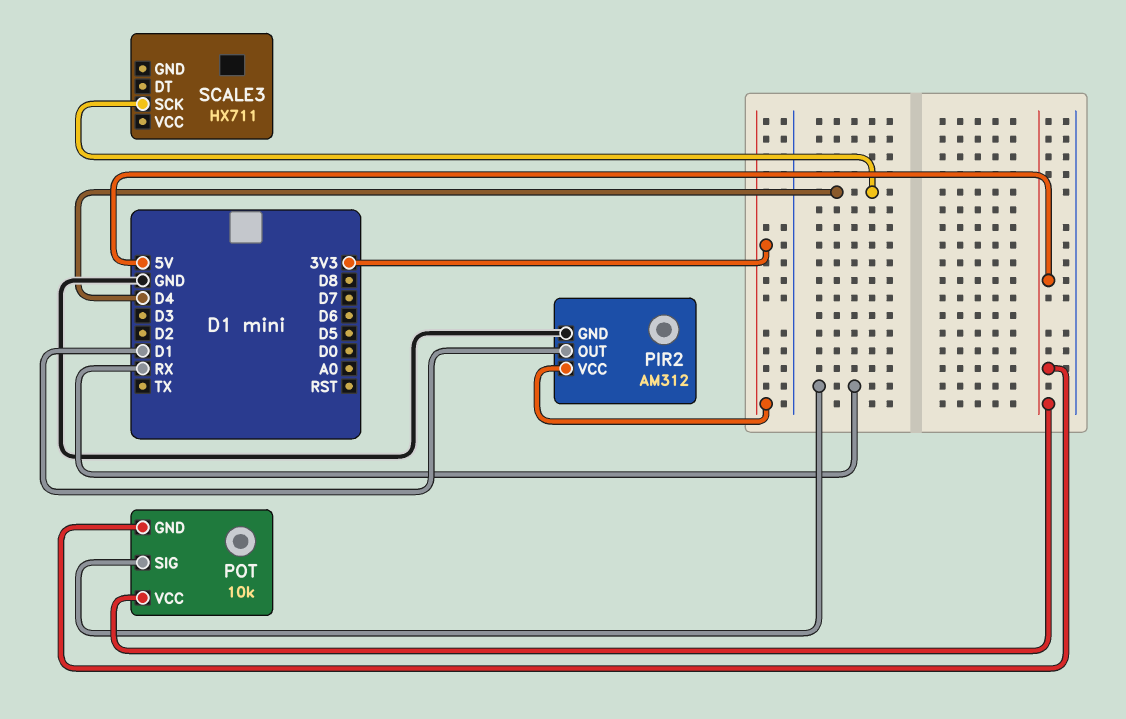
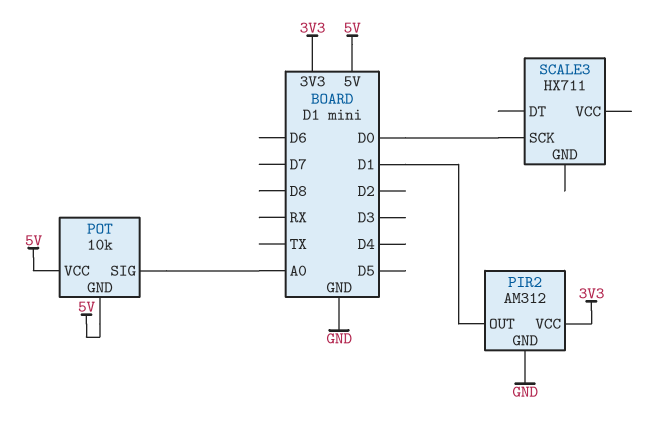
POT pin SIG: RX -> A0
SCALE3 pin SCK: D4 -> D0

